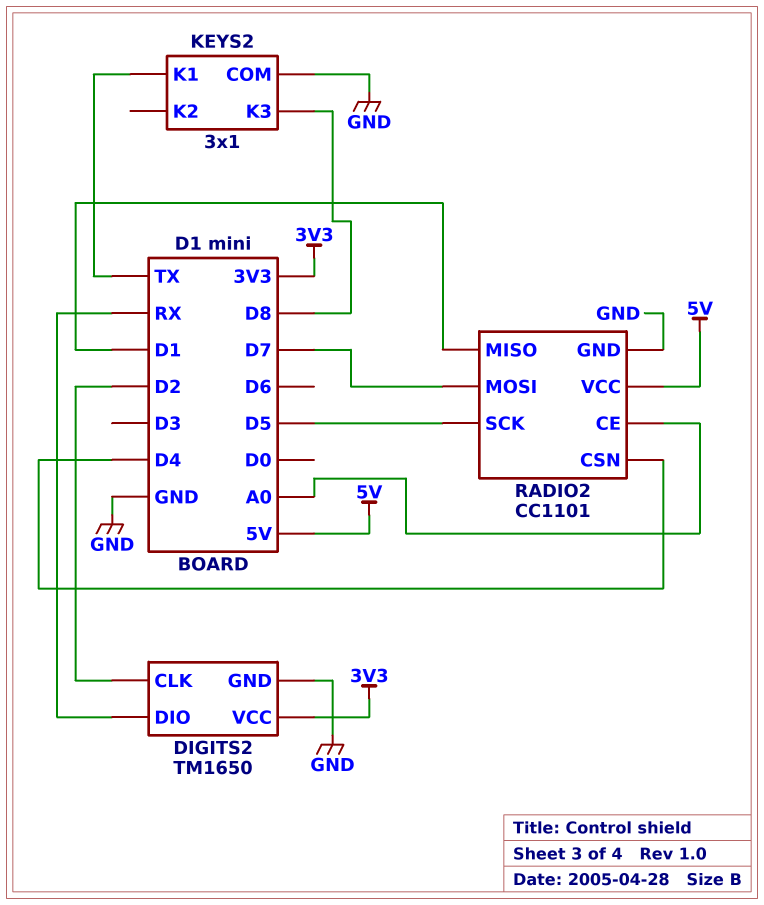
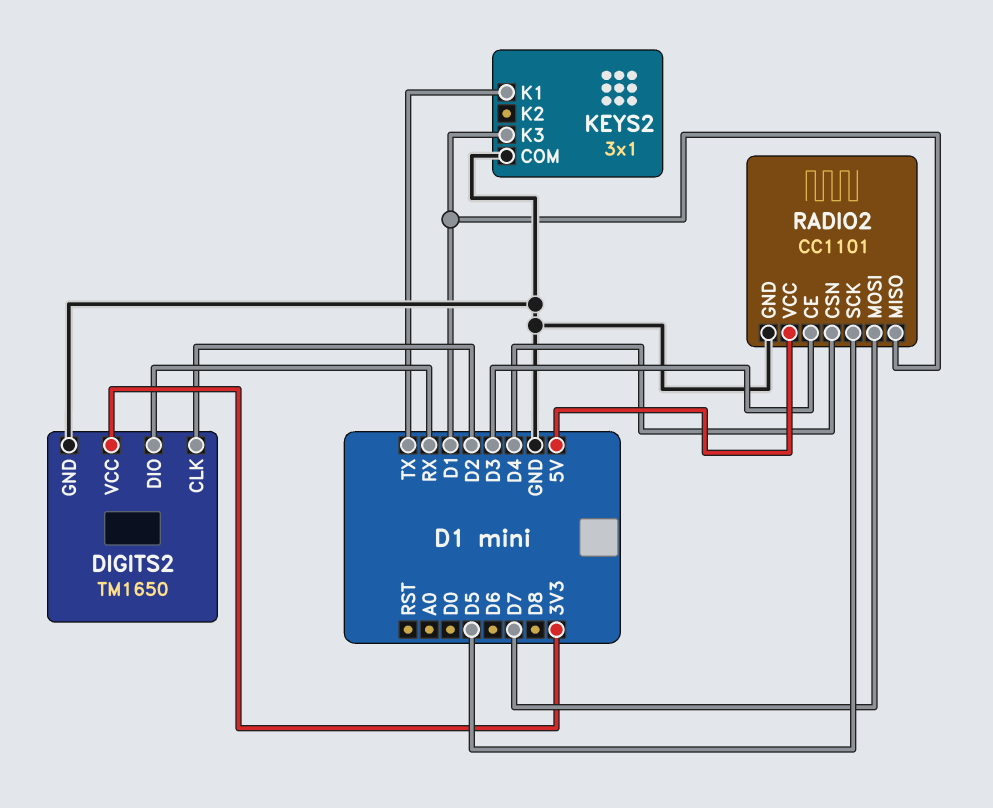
KEYS2 pin K3: D8 -> D1
RADIO2 pin CE: A0 -> D3

